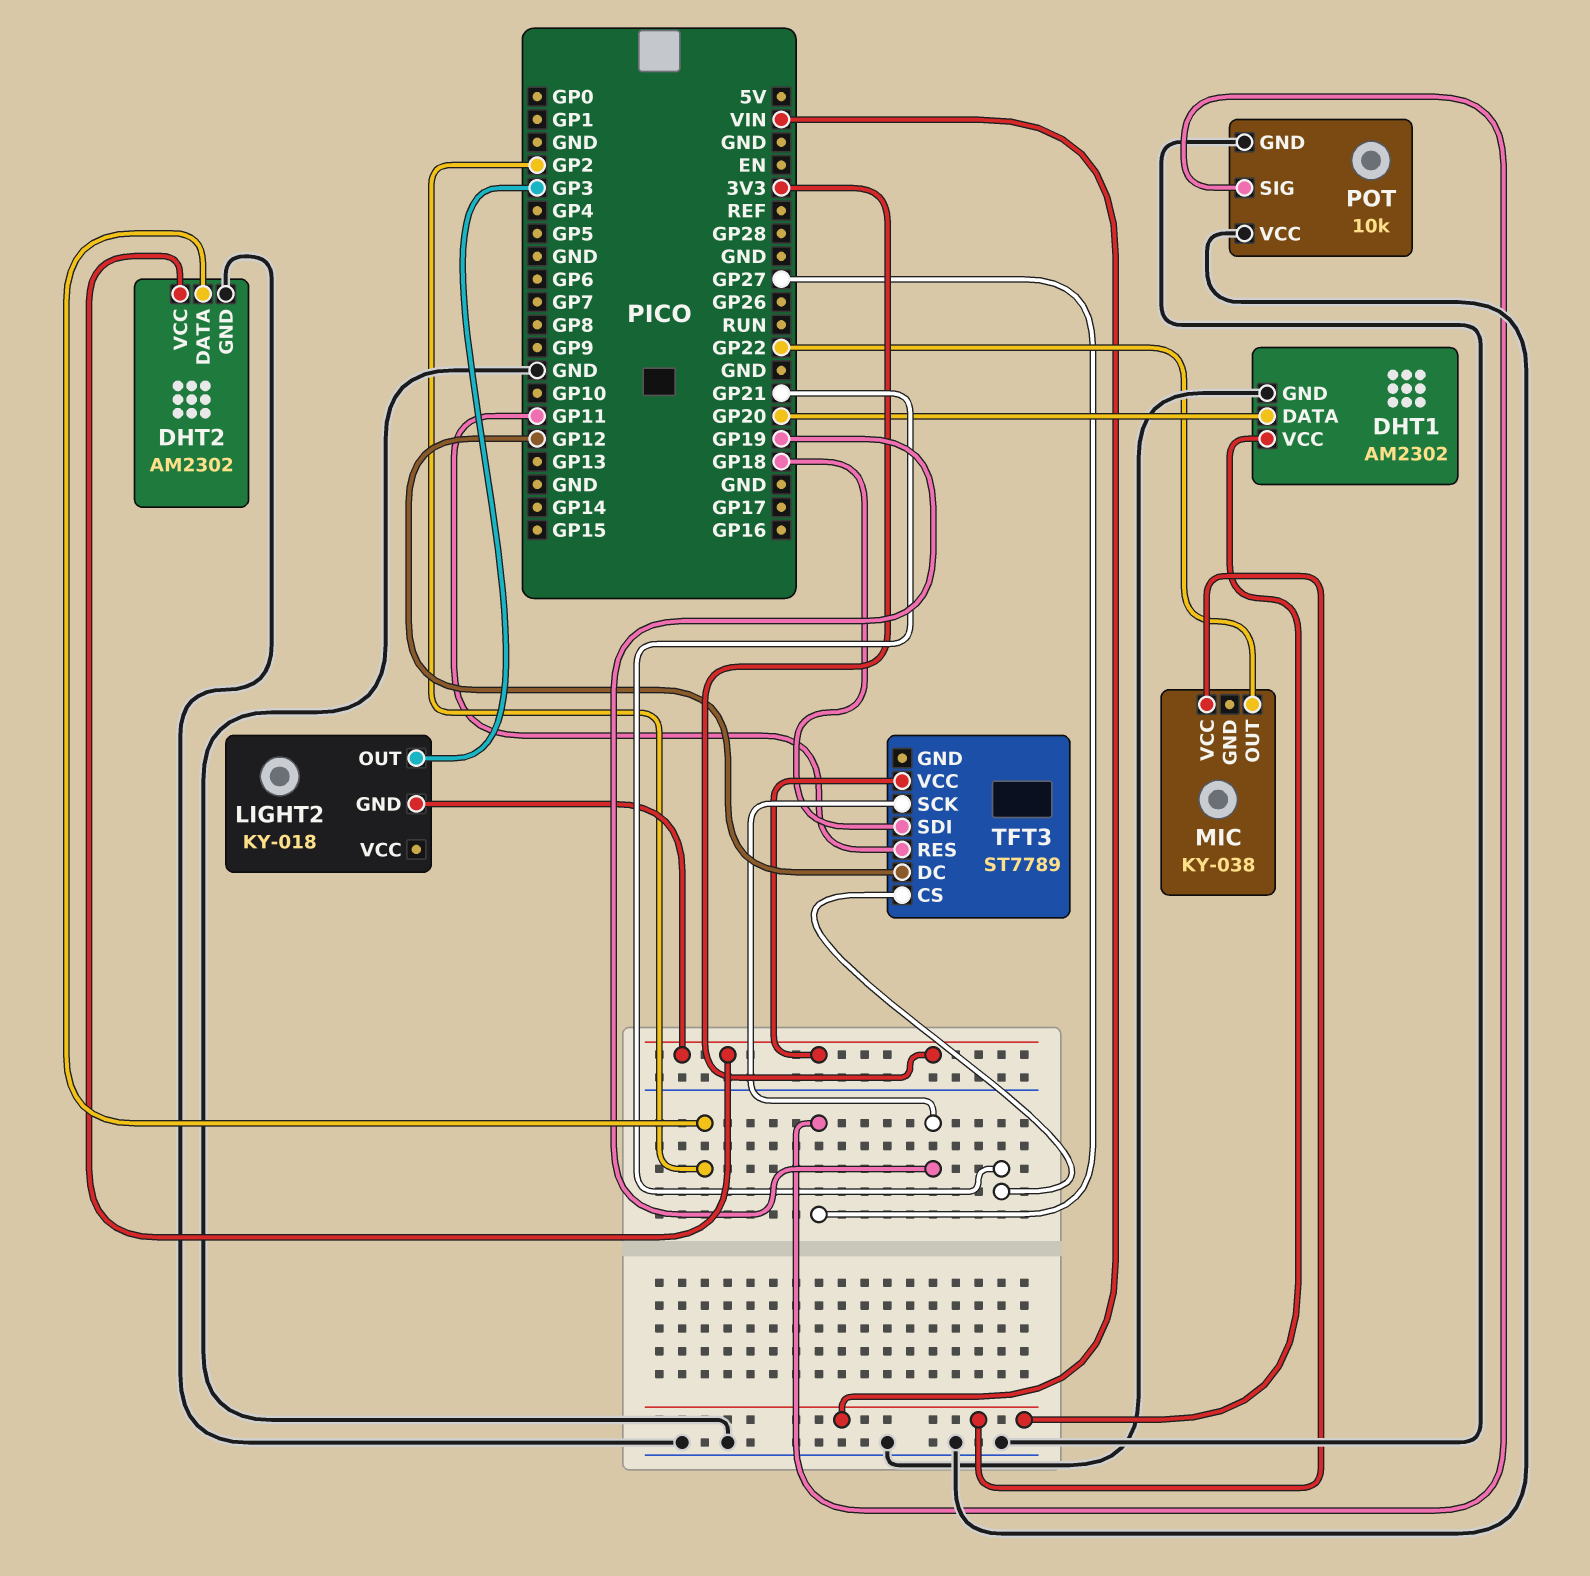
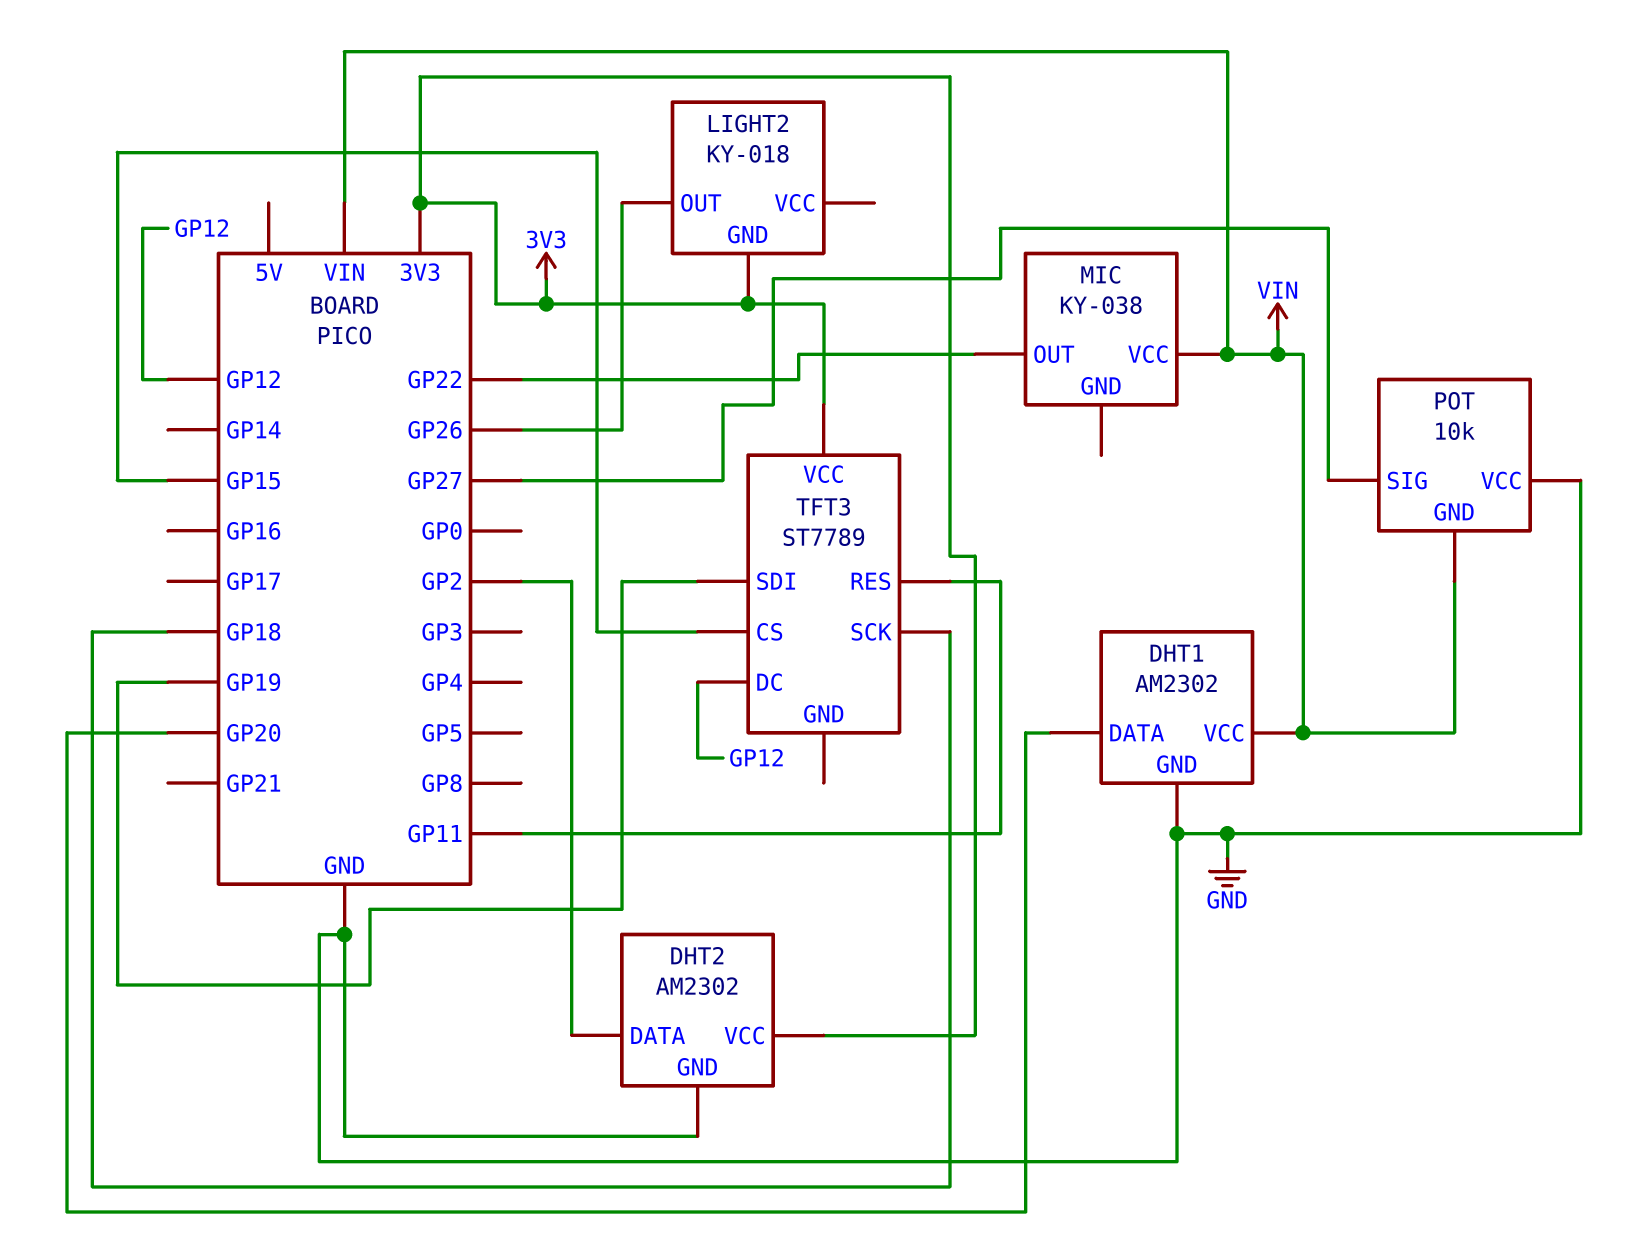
LIGHT2 pin OUT: GP3 -> GP26
POT pin GND: GND -> VIN
TFT3 pin CS: GP21 -> GP15
TFT3 pin SCK: GP19 -> GP18
TFT3 pin SDI: GP18 -> GP19

